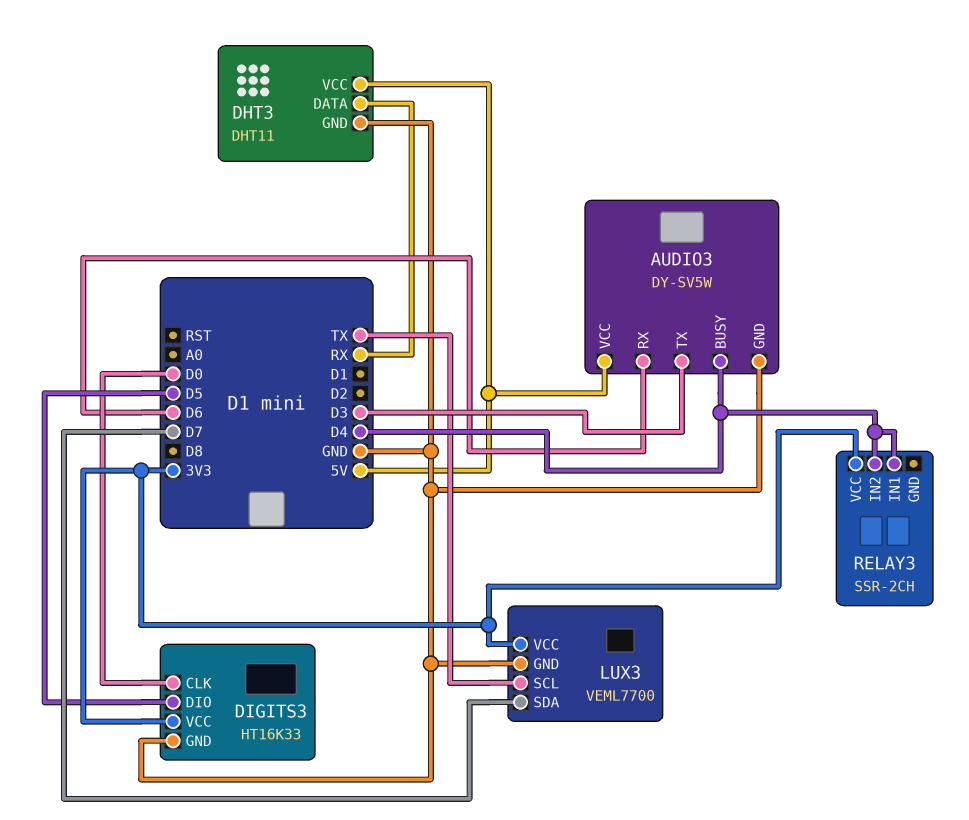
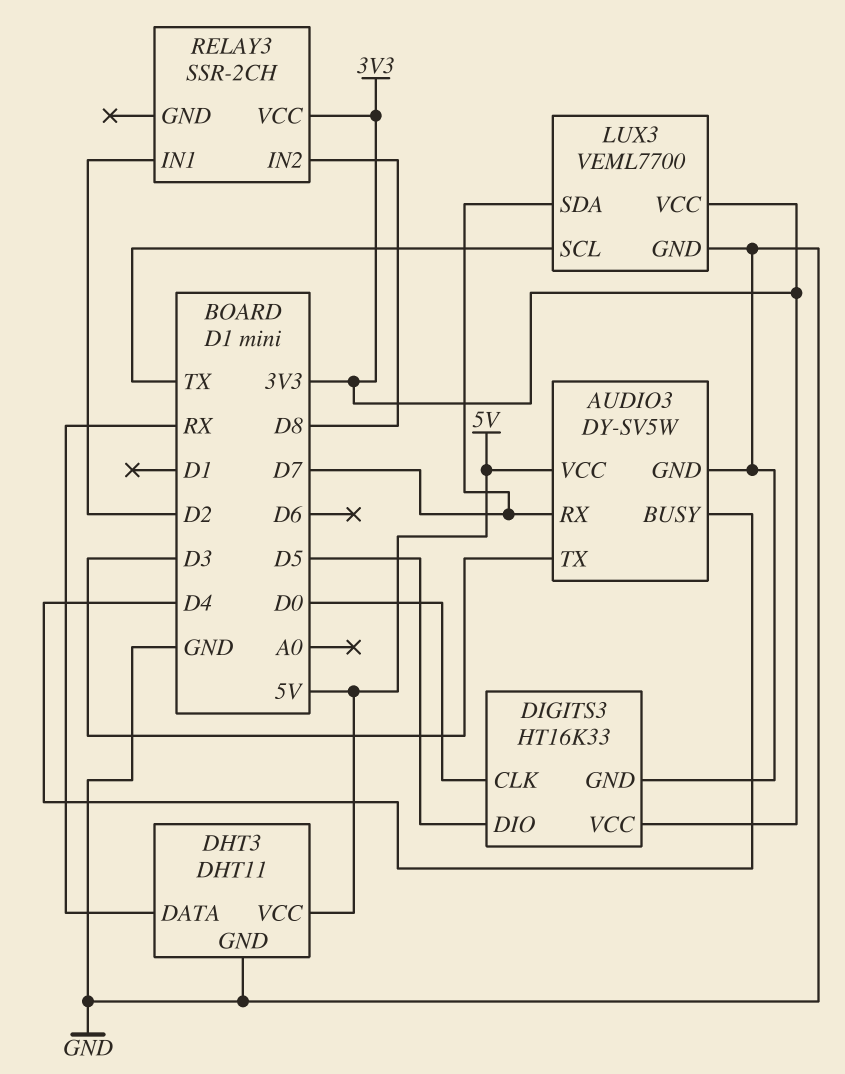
AUDIO3 pin RX: D6 -> D7
RELAY3 pin IN1: D4 -> D2
RELAY3 pin IN2: D4 -> D8

